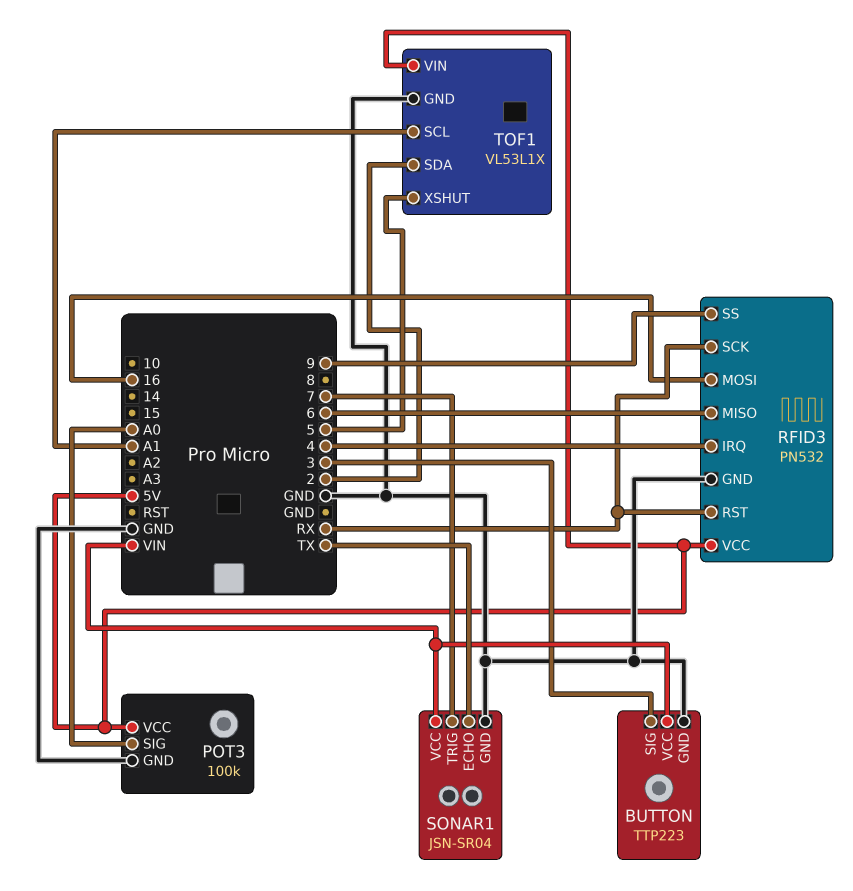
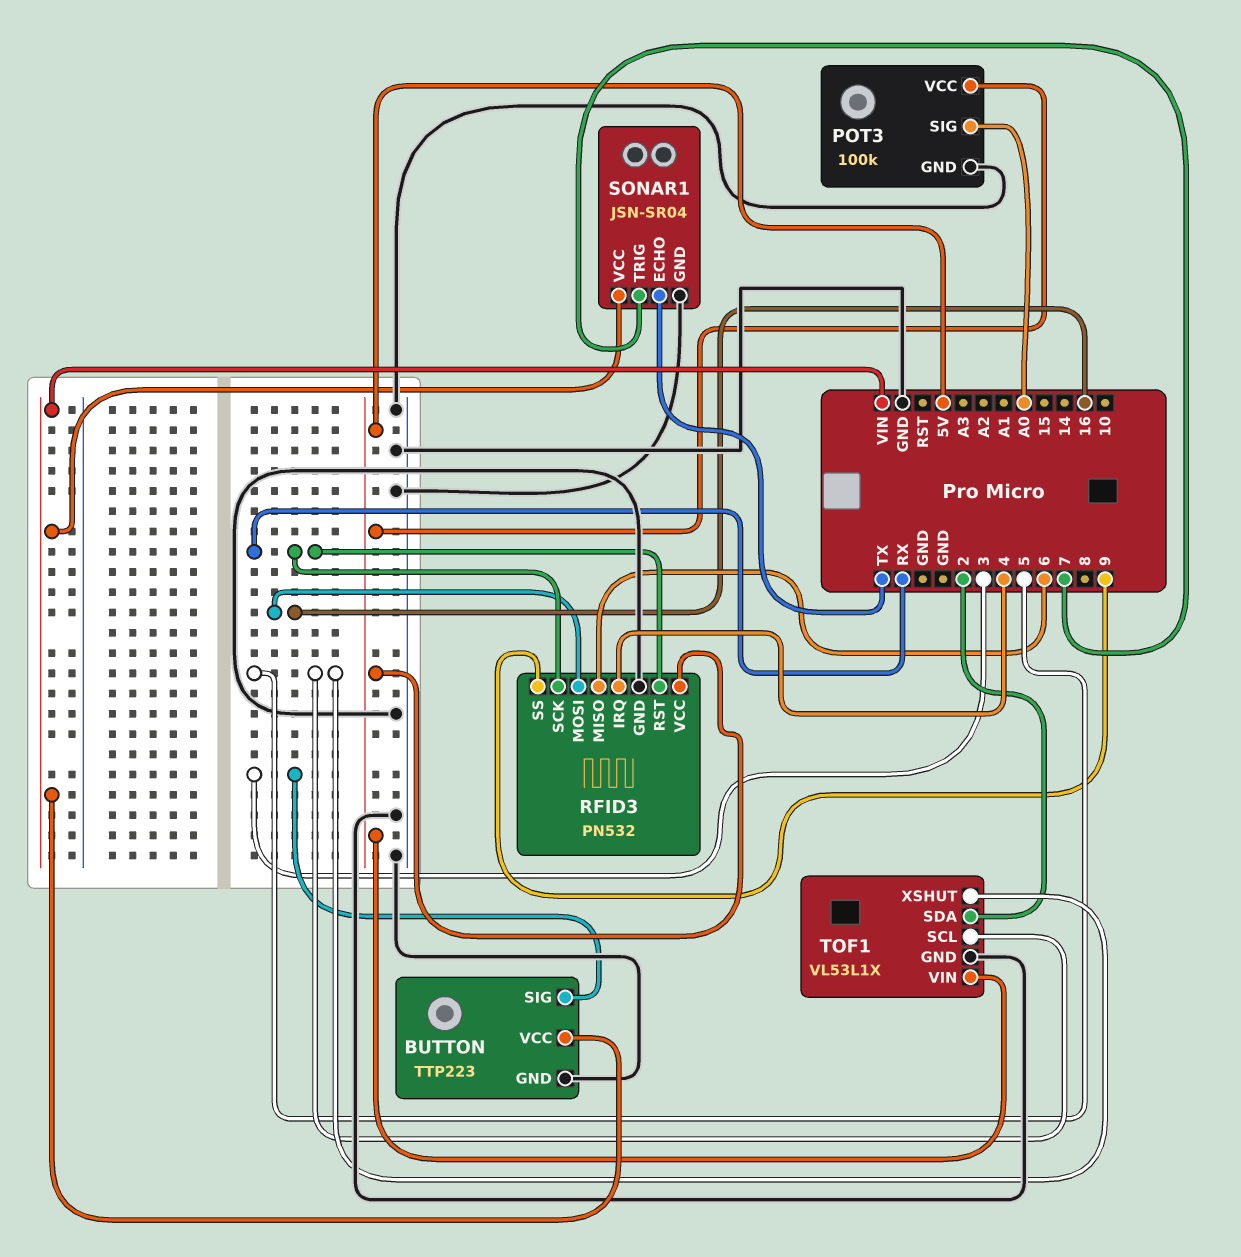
TOF1 pin SCL: A1 -> 5

